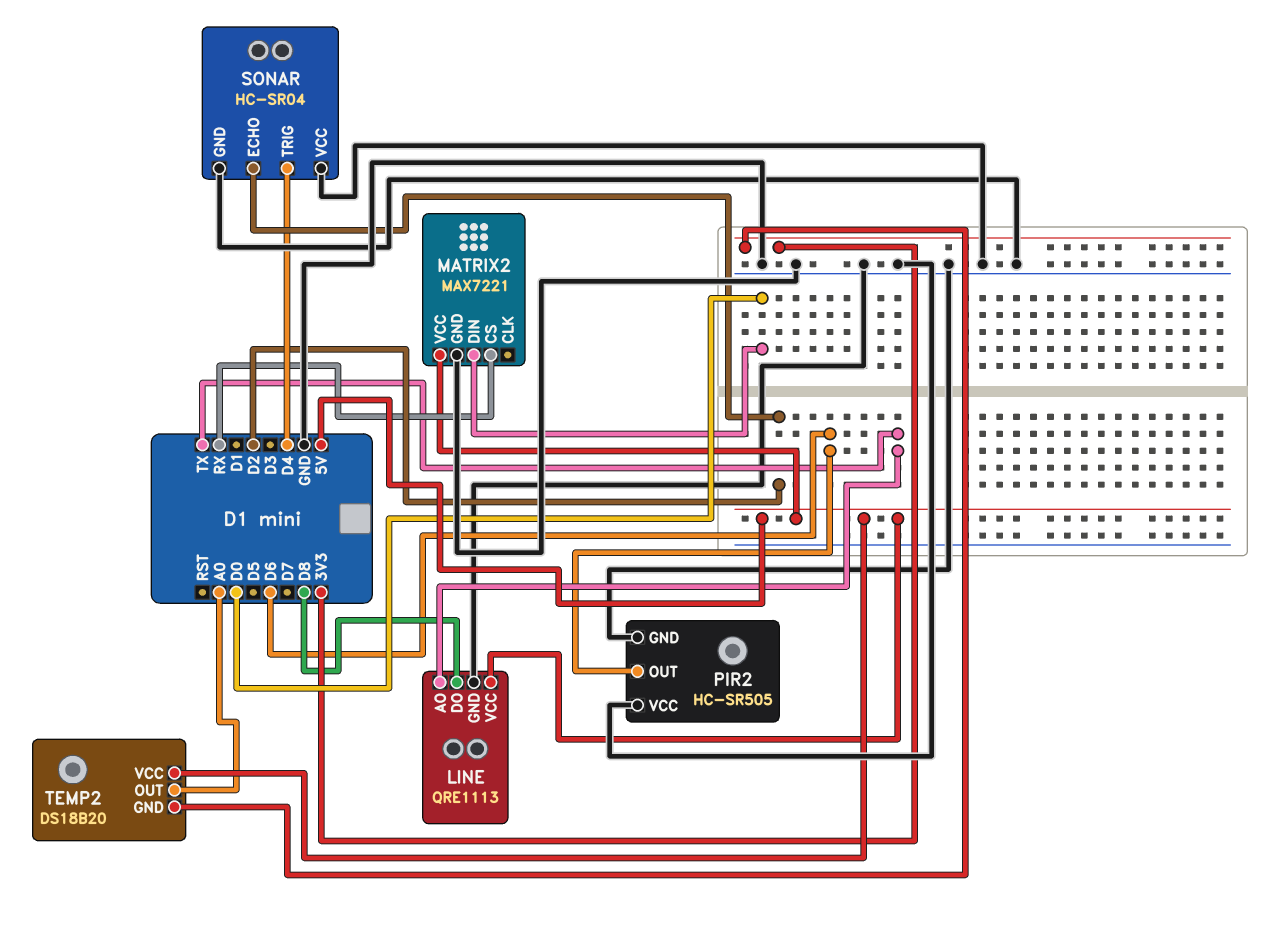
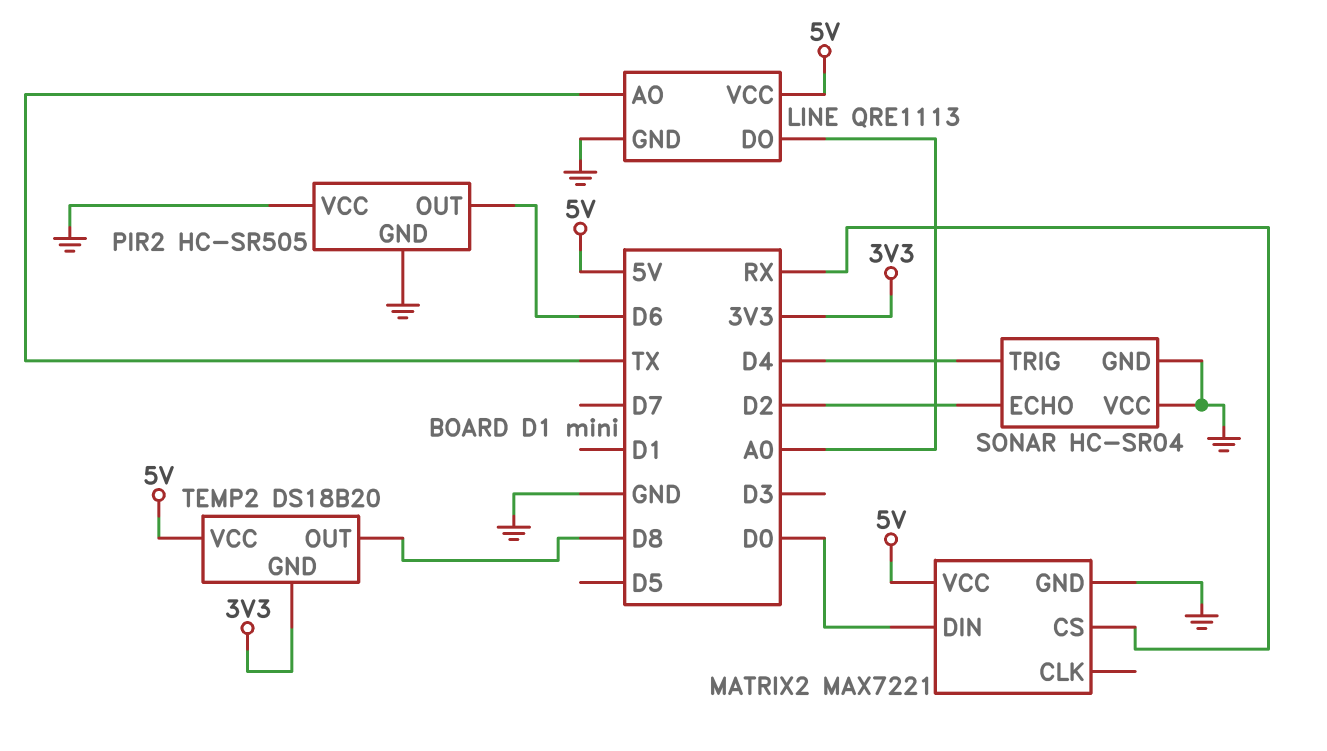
LINE pin DO: D8 -> A0
TEMP2 pin OUT: A0 -> D8

